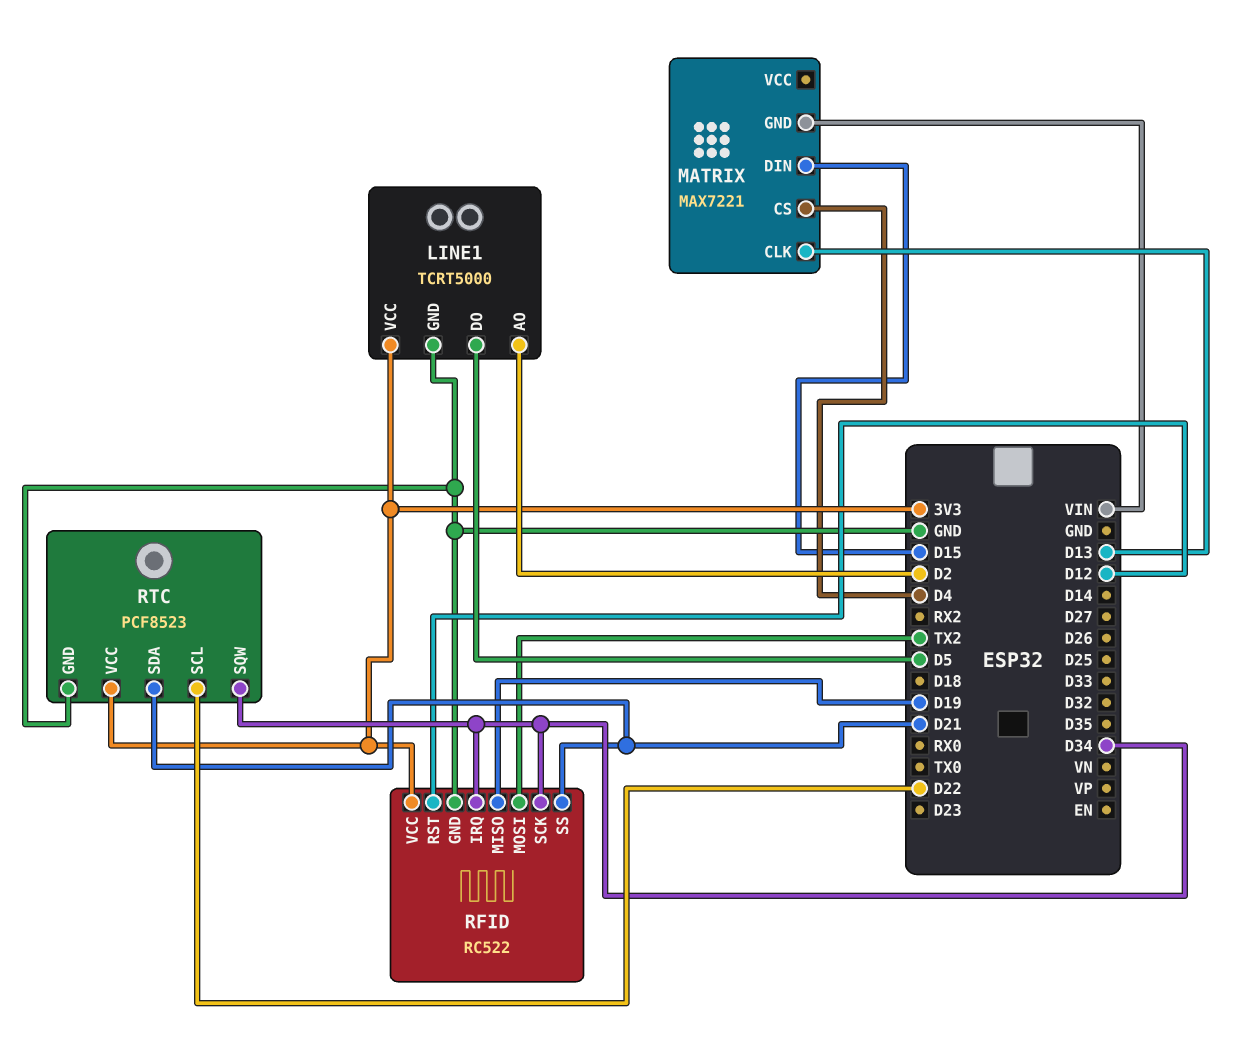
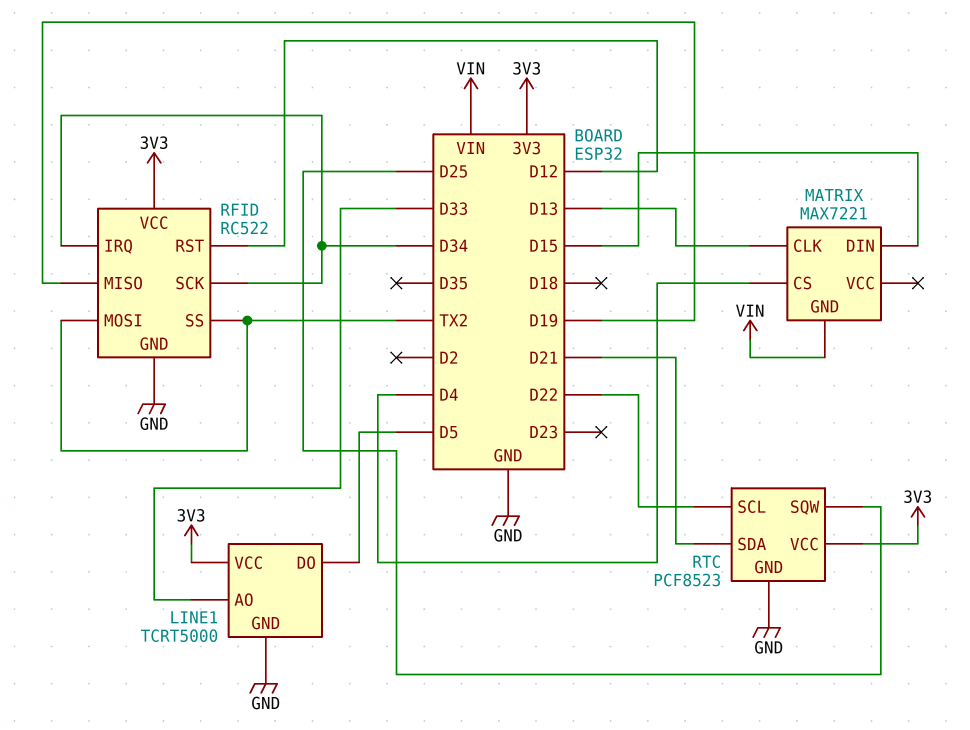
LINE1 pin AO: D2 -> D33
RFID pin SS: D21 -> TX2
RTC pin SQW: D34 -> D25

